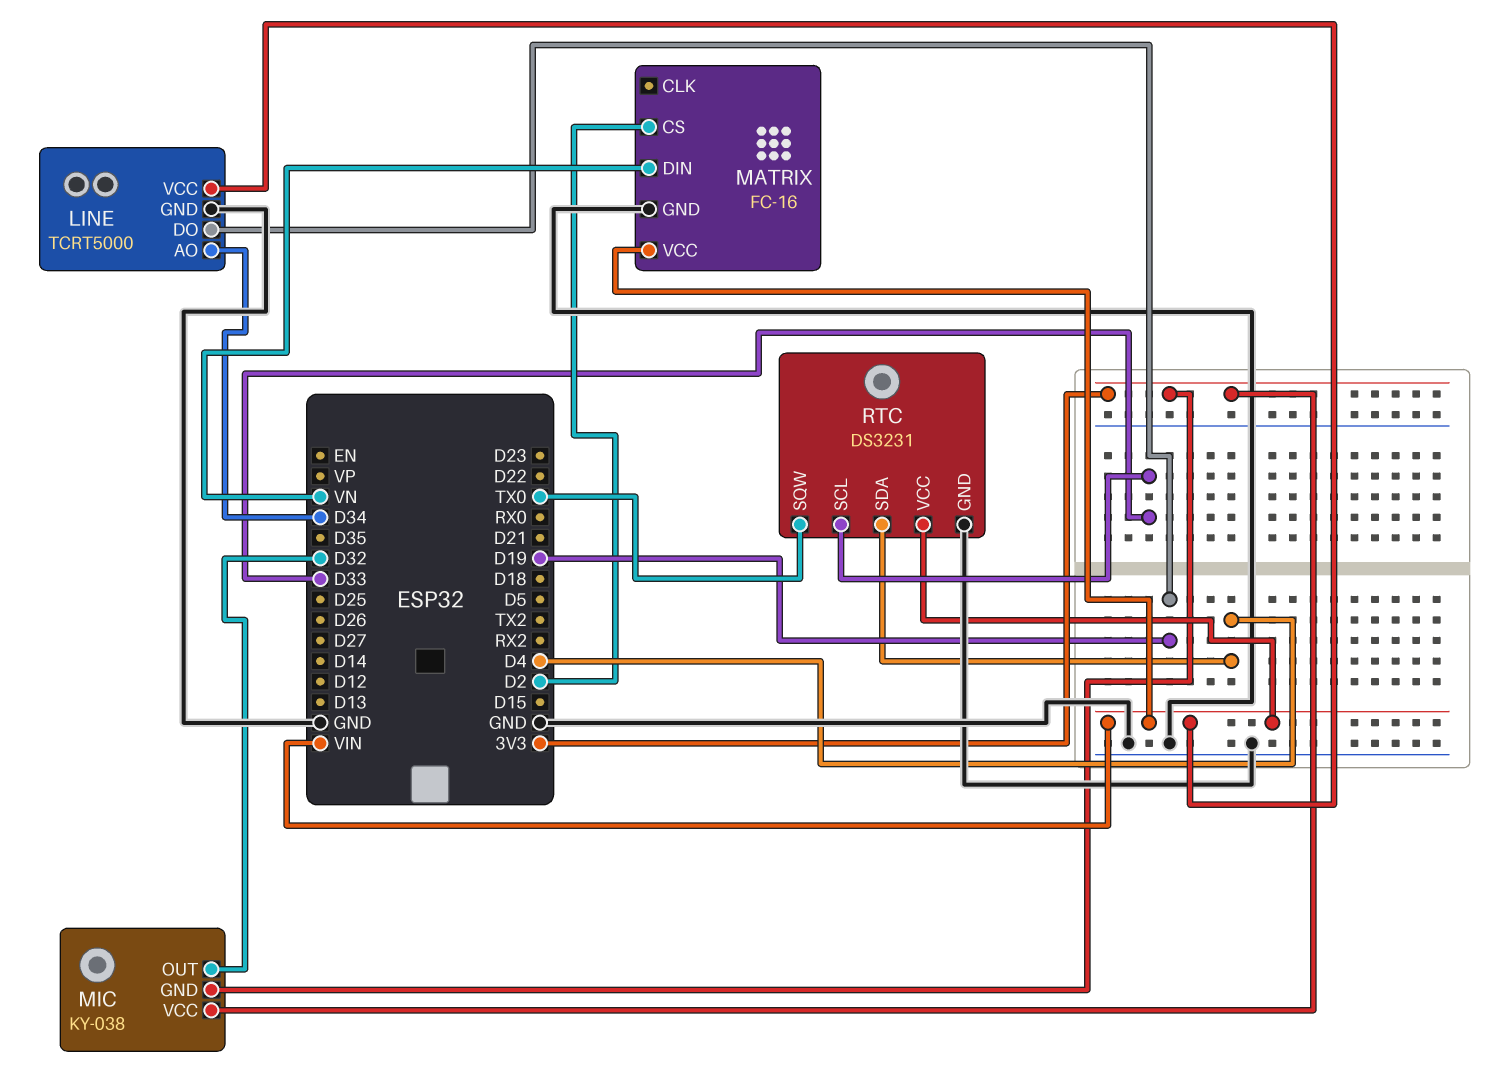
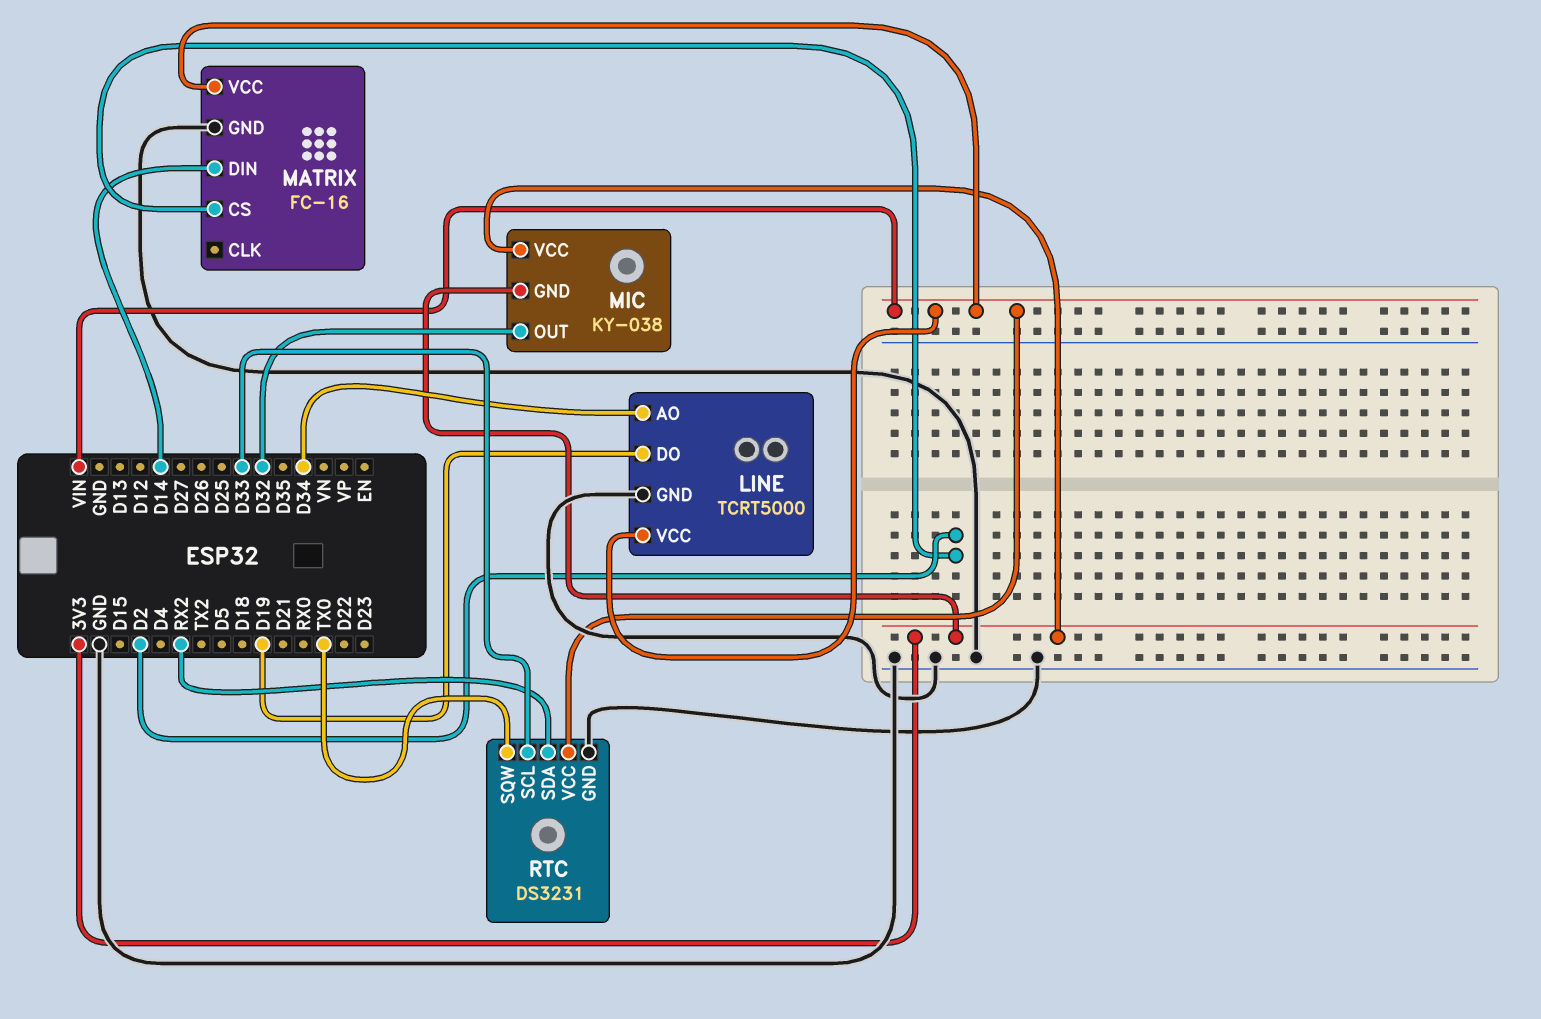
MATRIX pin DIN: VN -> D14
RTC pin SDA: D4 -> RX2

